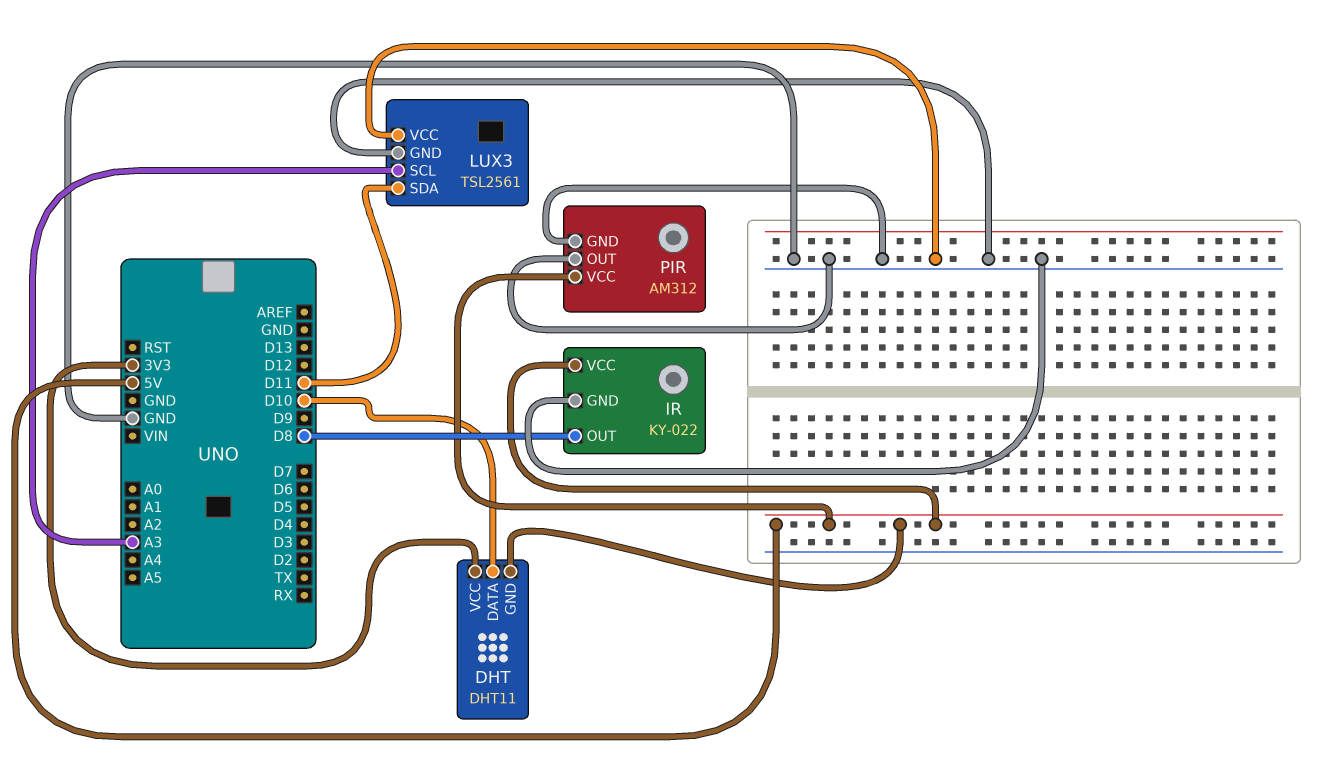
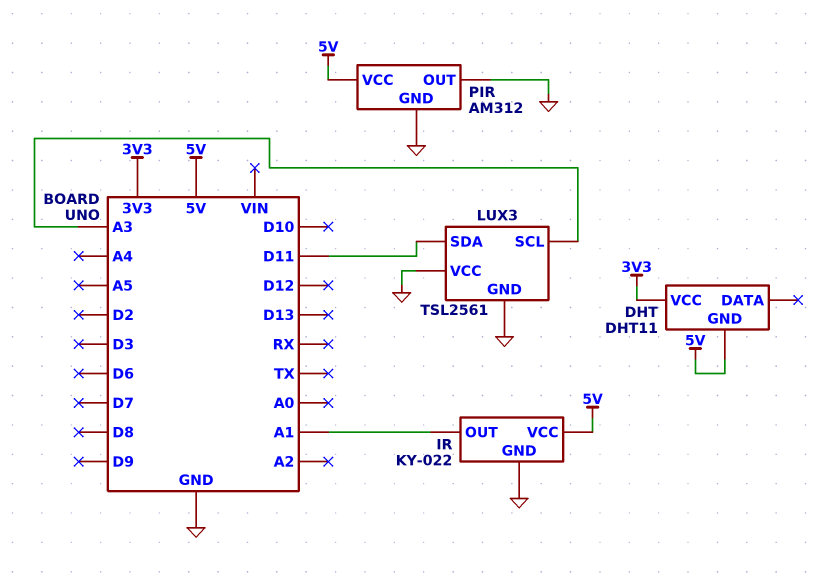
DHT pin DATA: D10 -> none
IR pin OUT: D8 -> A1

